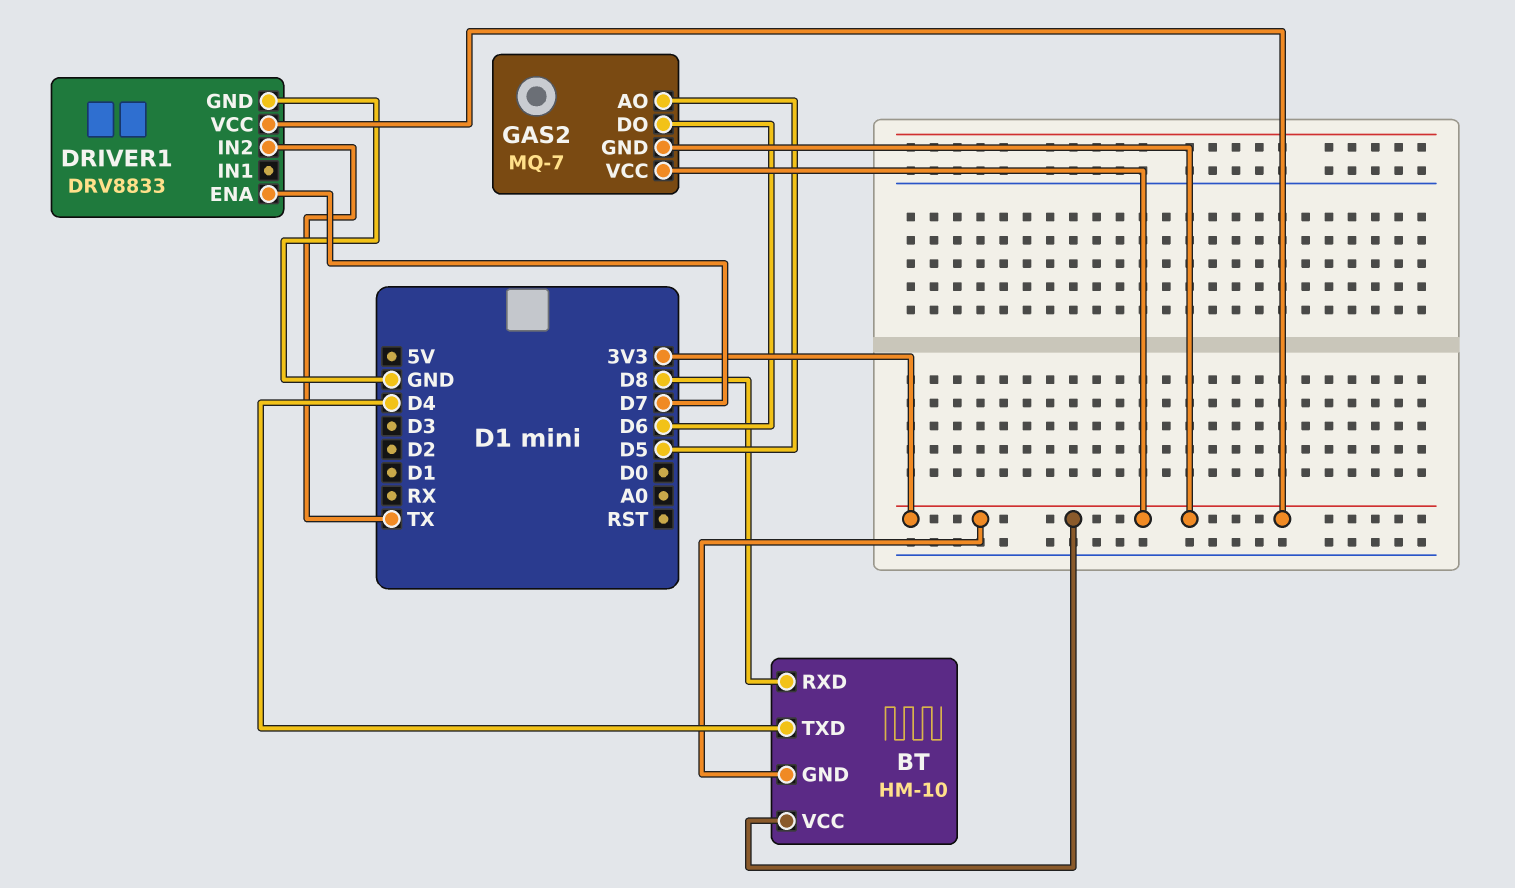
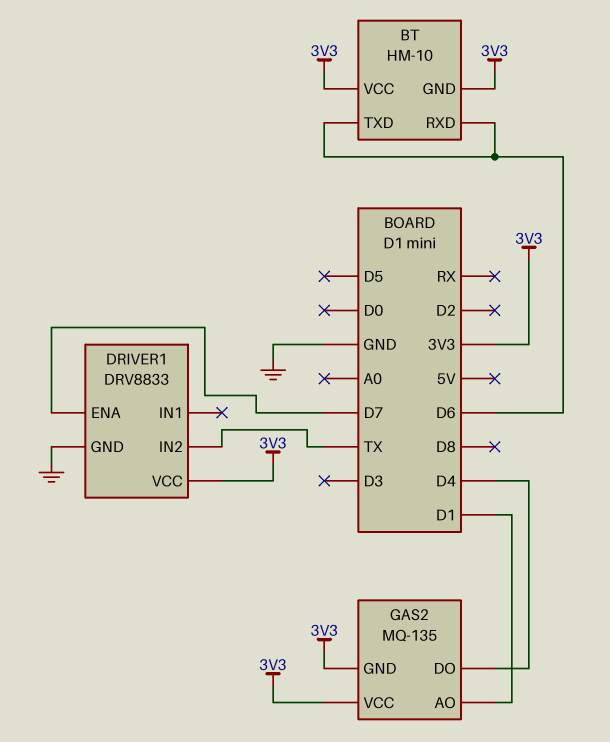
BT pin RXD: D8 -> D6
BT pin TXD: D4 -> D6
GAS2: MQ-7 -> MQ-135
GAS2 pin AO: D5 -> D1
GAS2 pin DO: D6 -> D4

